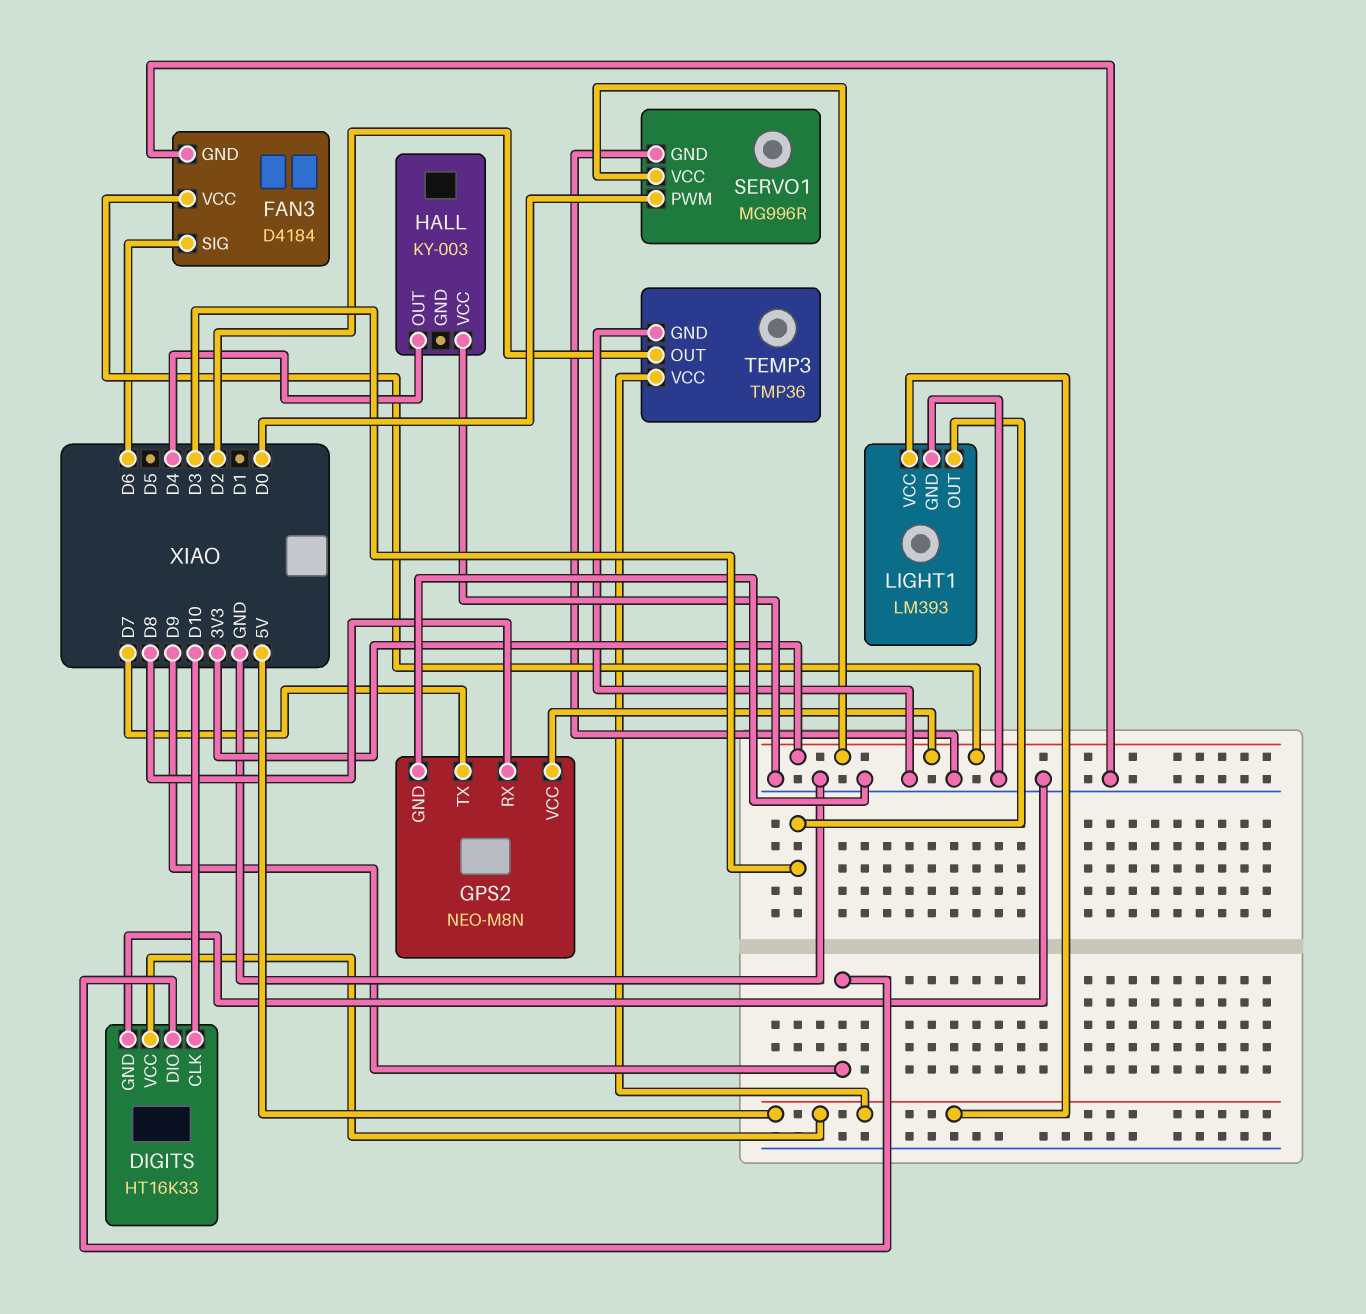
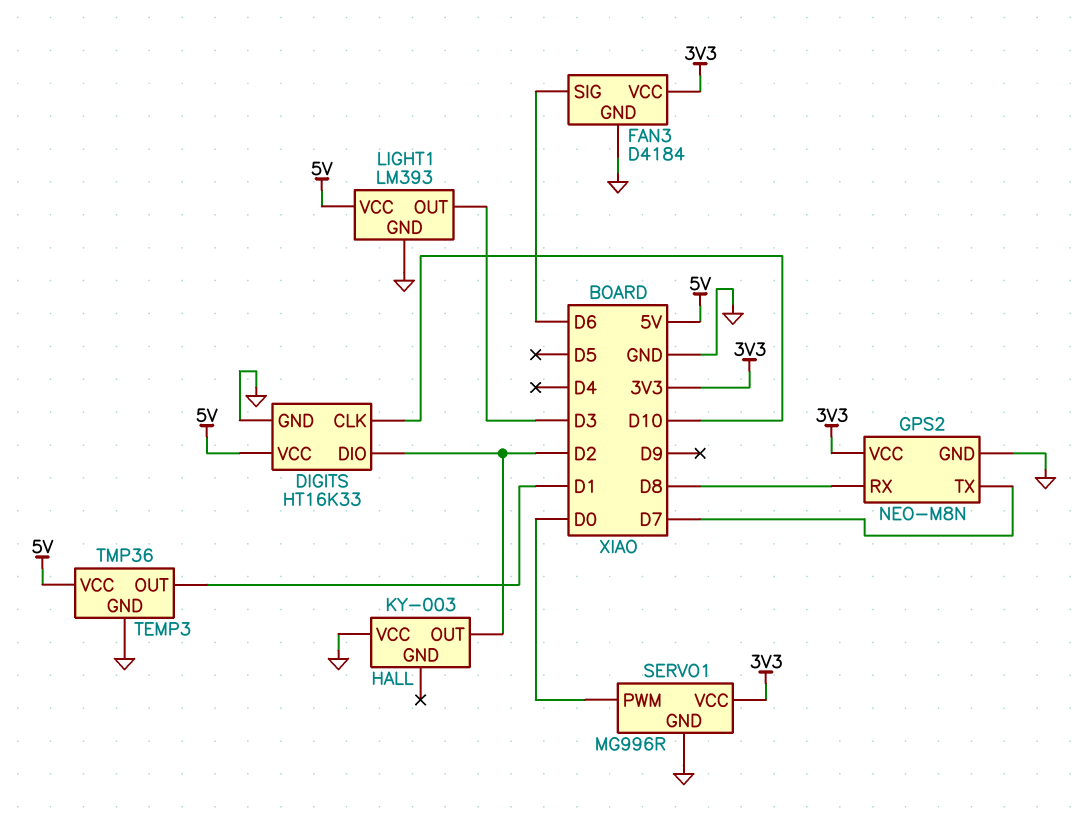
DIGITS pin DIO: D9 -> D2
HALL pin OUT: D4 -> D2
TEMP3 pin OUT: D2 -> D1

